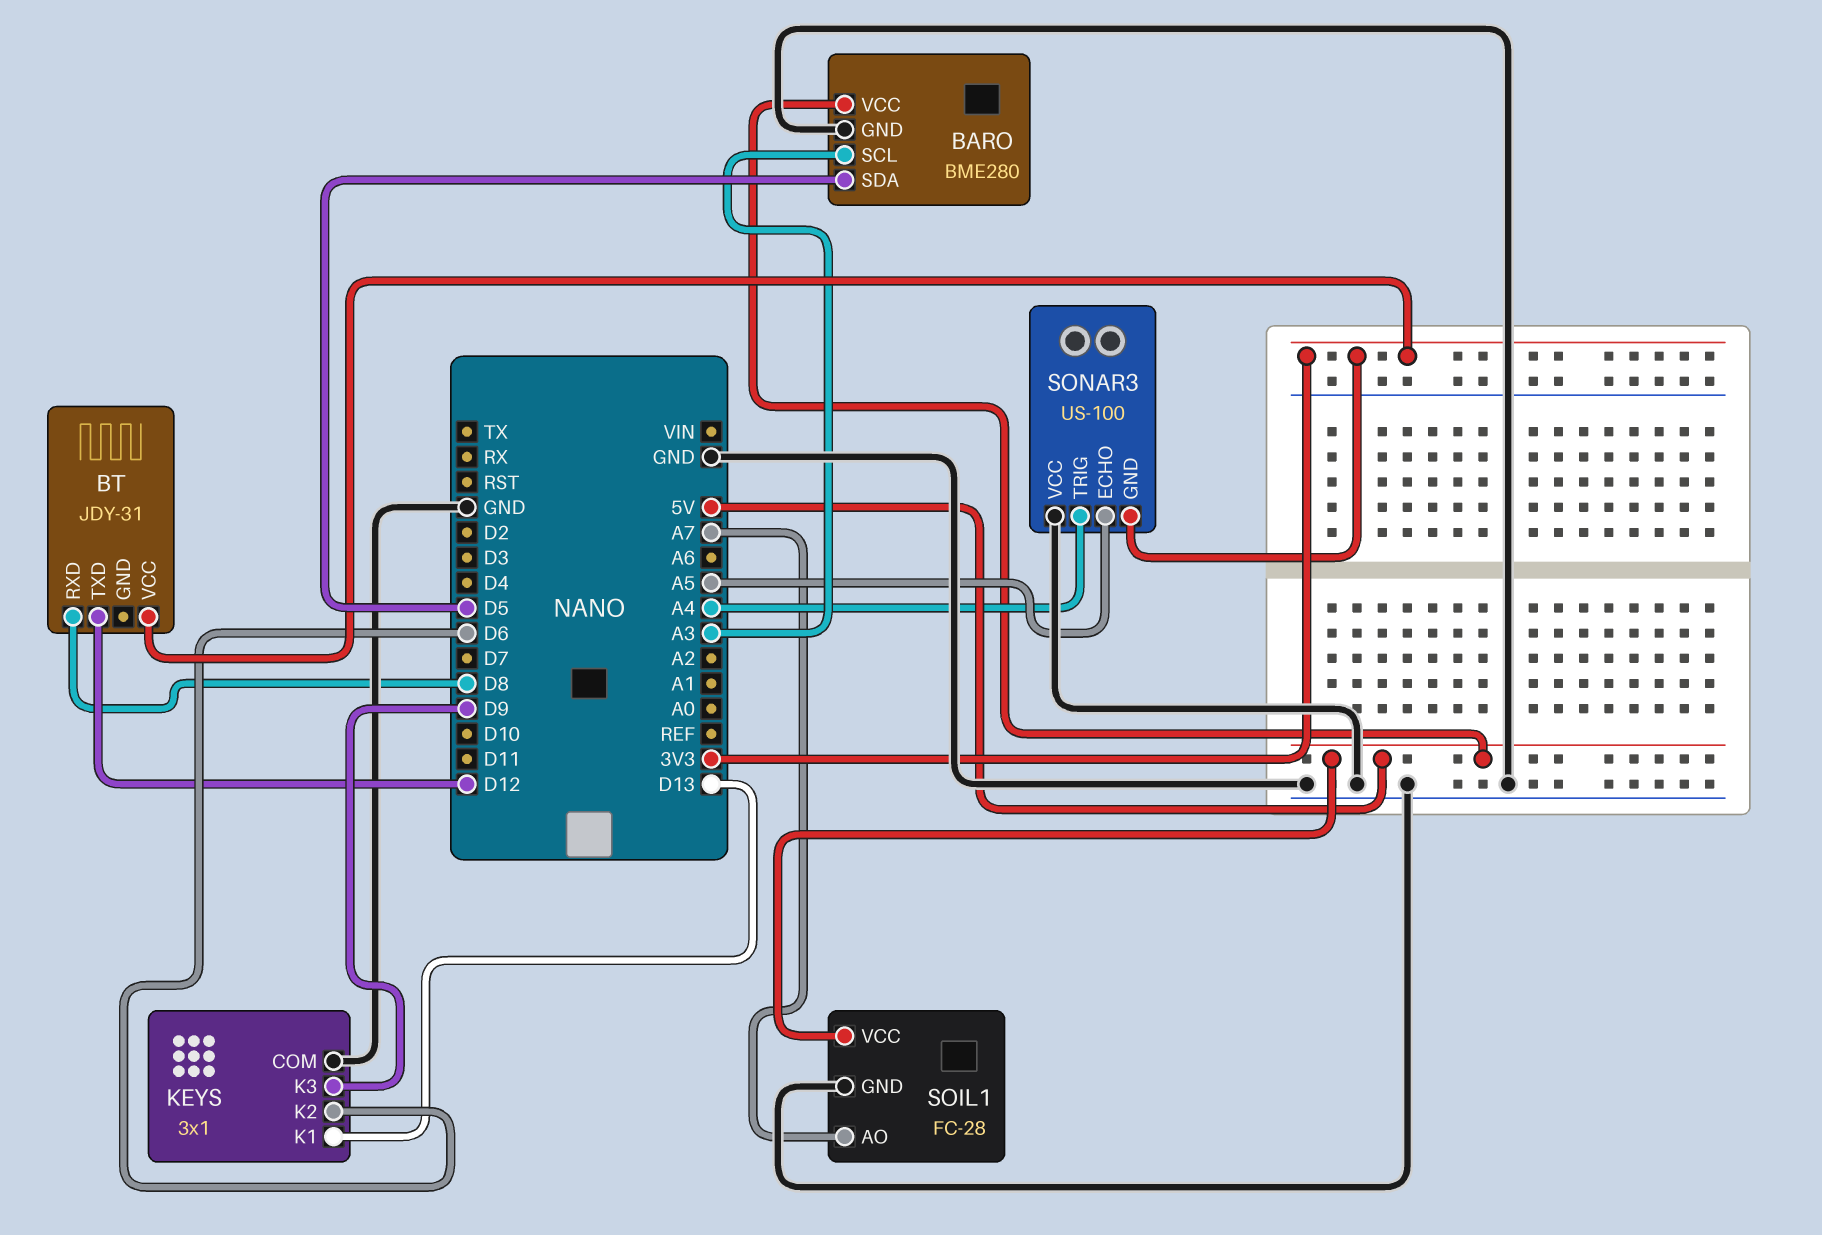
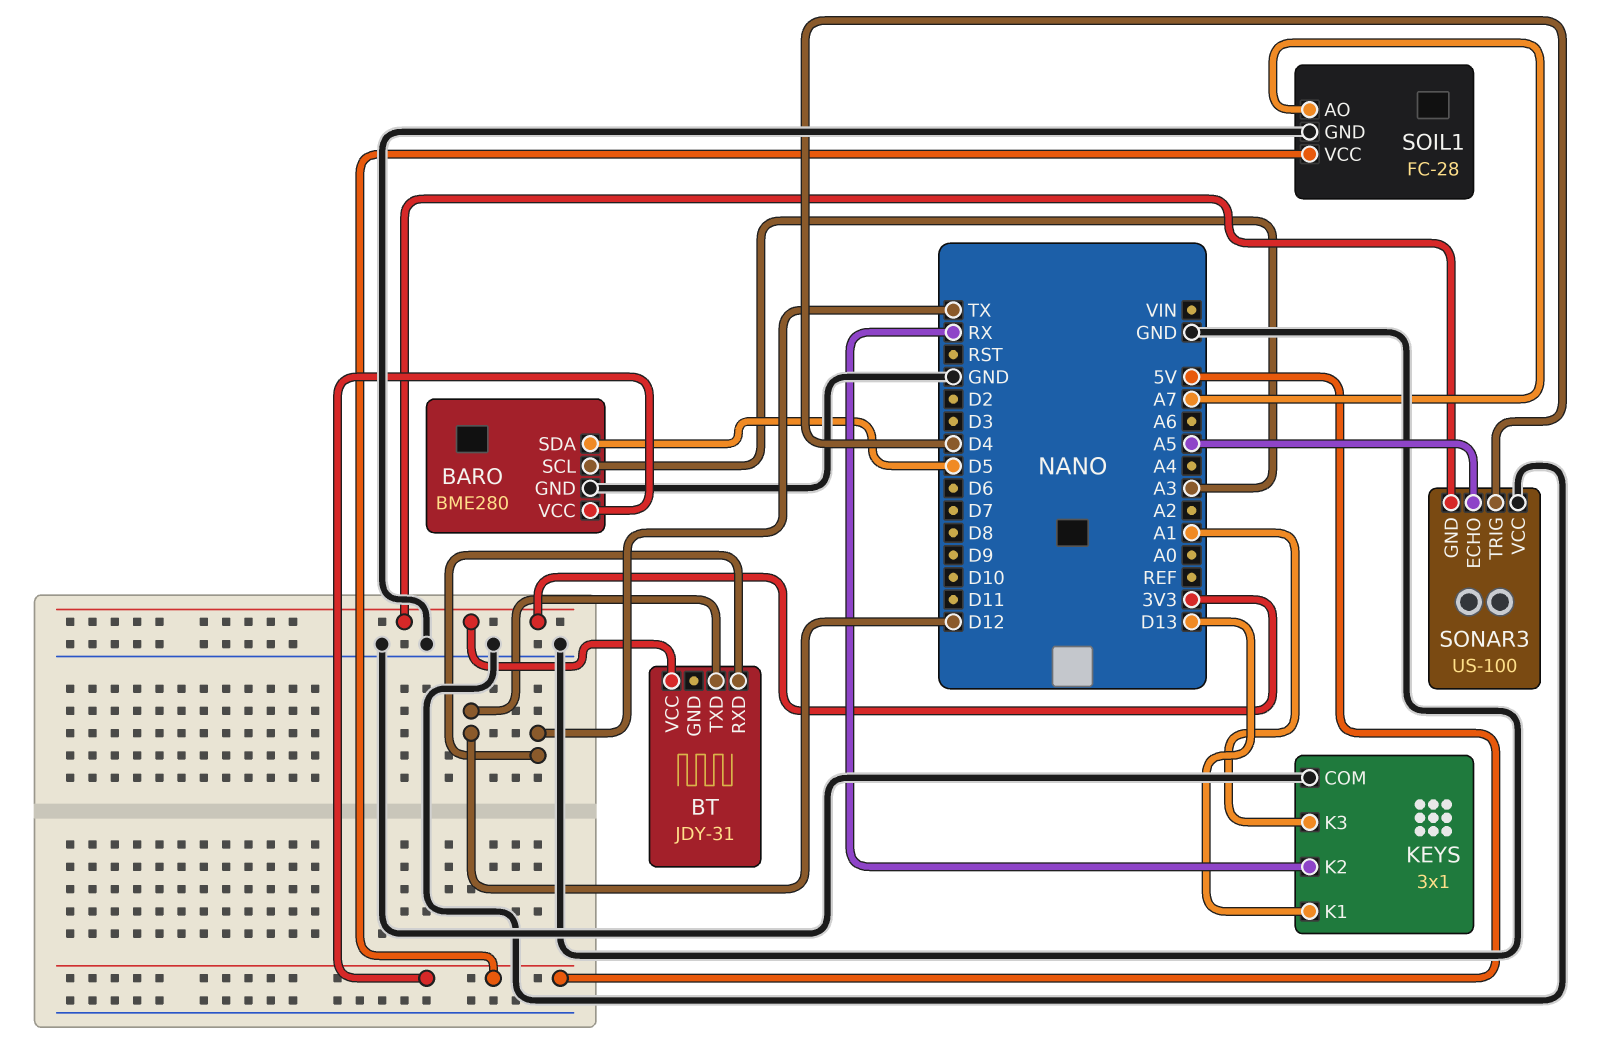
BT pin RXD: D8 -> TX
KEYS pin K2: D6 -> RX
KEYS pin K3: D9 -> A1
SONAR3 pin TRIG: A4 -> D4

